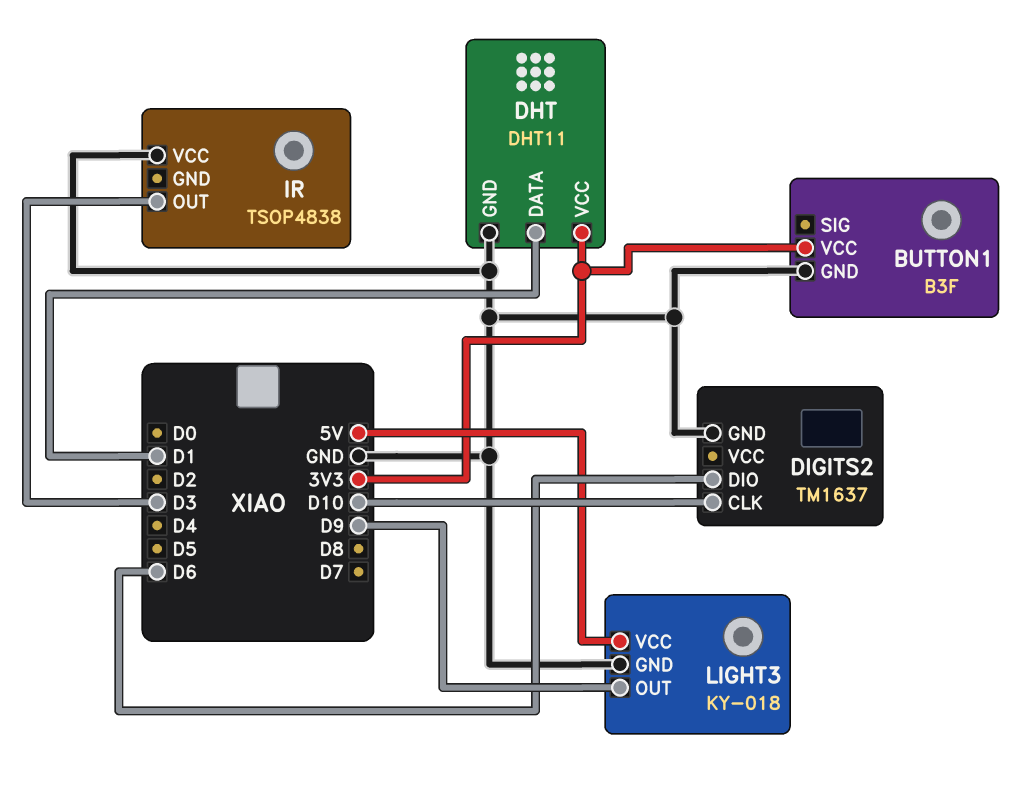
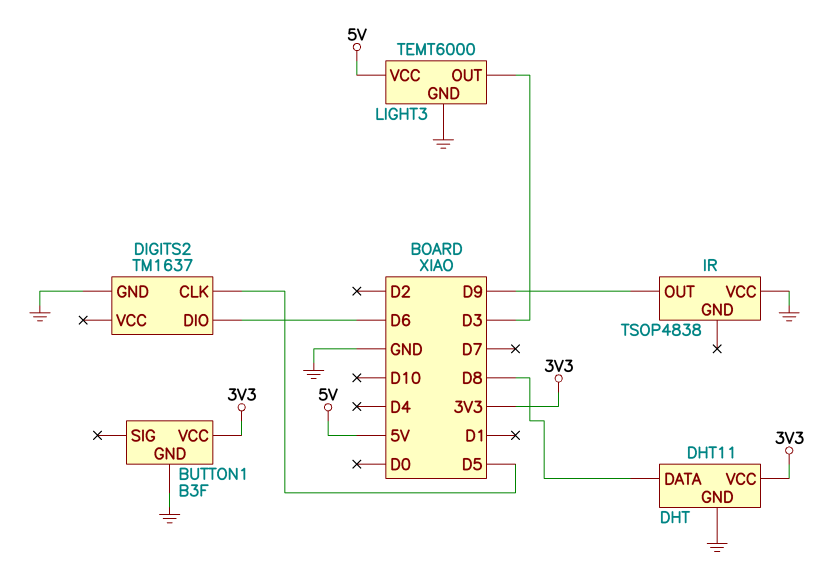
DHT pin DATA: D1 -> D8
DIGITS2 pin CLK: D10 -> D5
IR pin OUT: D3 -> D9
LIGHT3: KY-018 -> TEMT6000
LIGHT3 pin OUT: D9 -> D3

